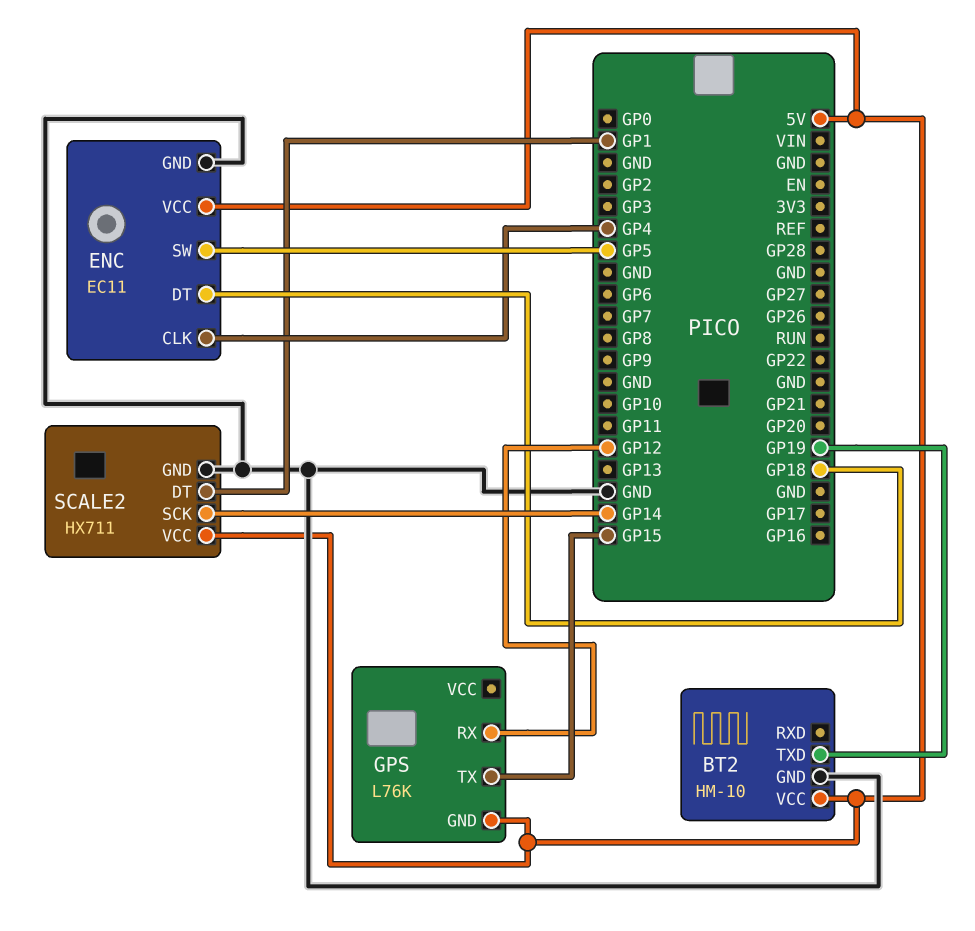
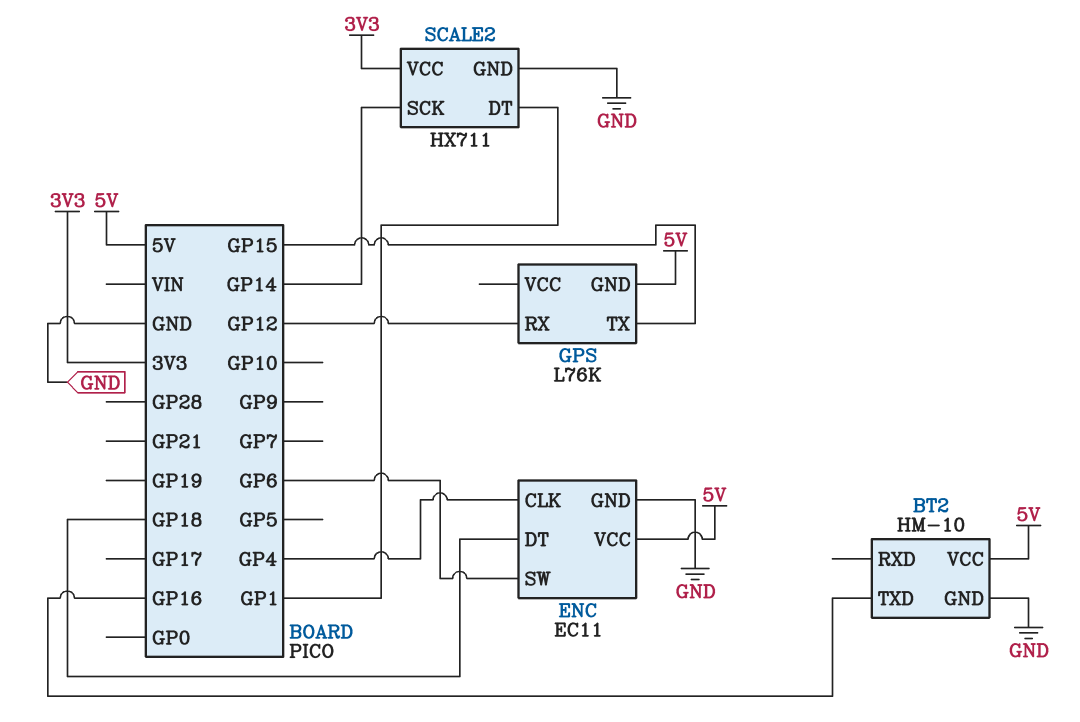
BT2 pin TXD: GP19 -> GP16
ENC pin SW: GP5 -> GP6
SCALE2 pin VCC: 5V -> 3V3

